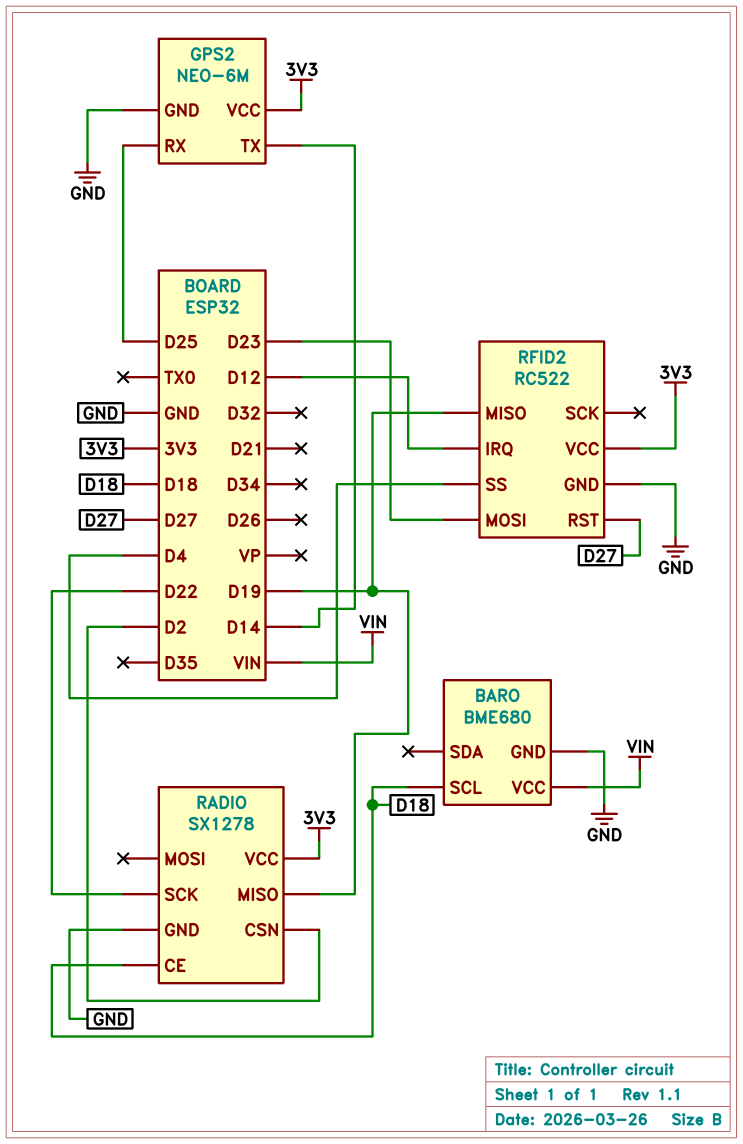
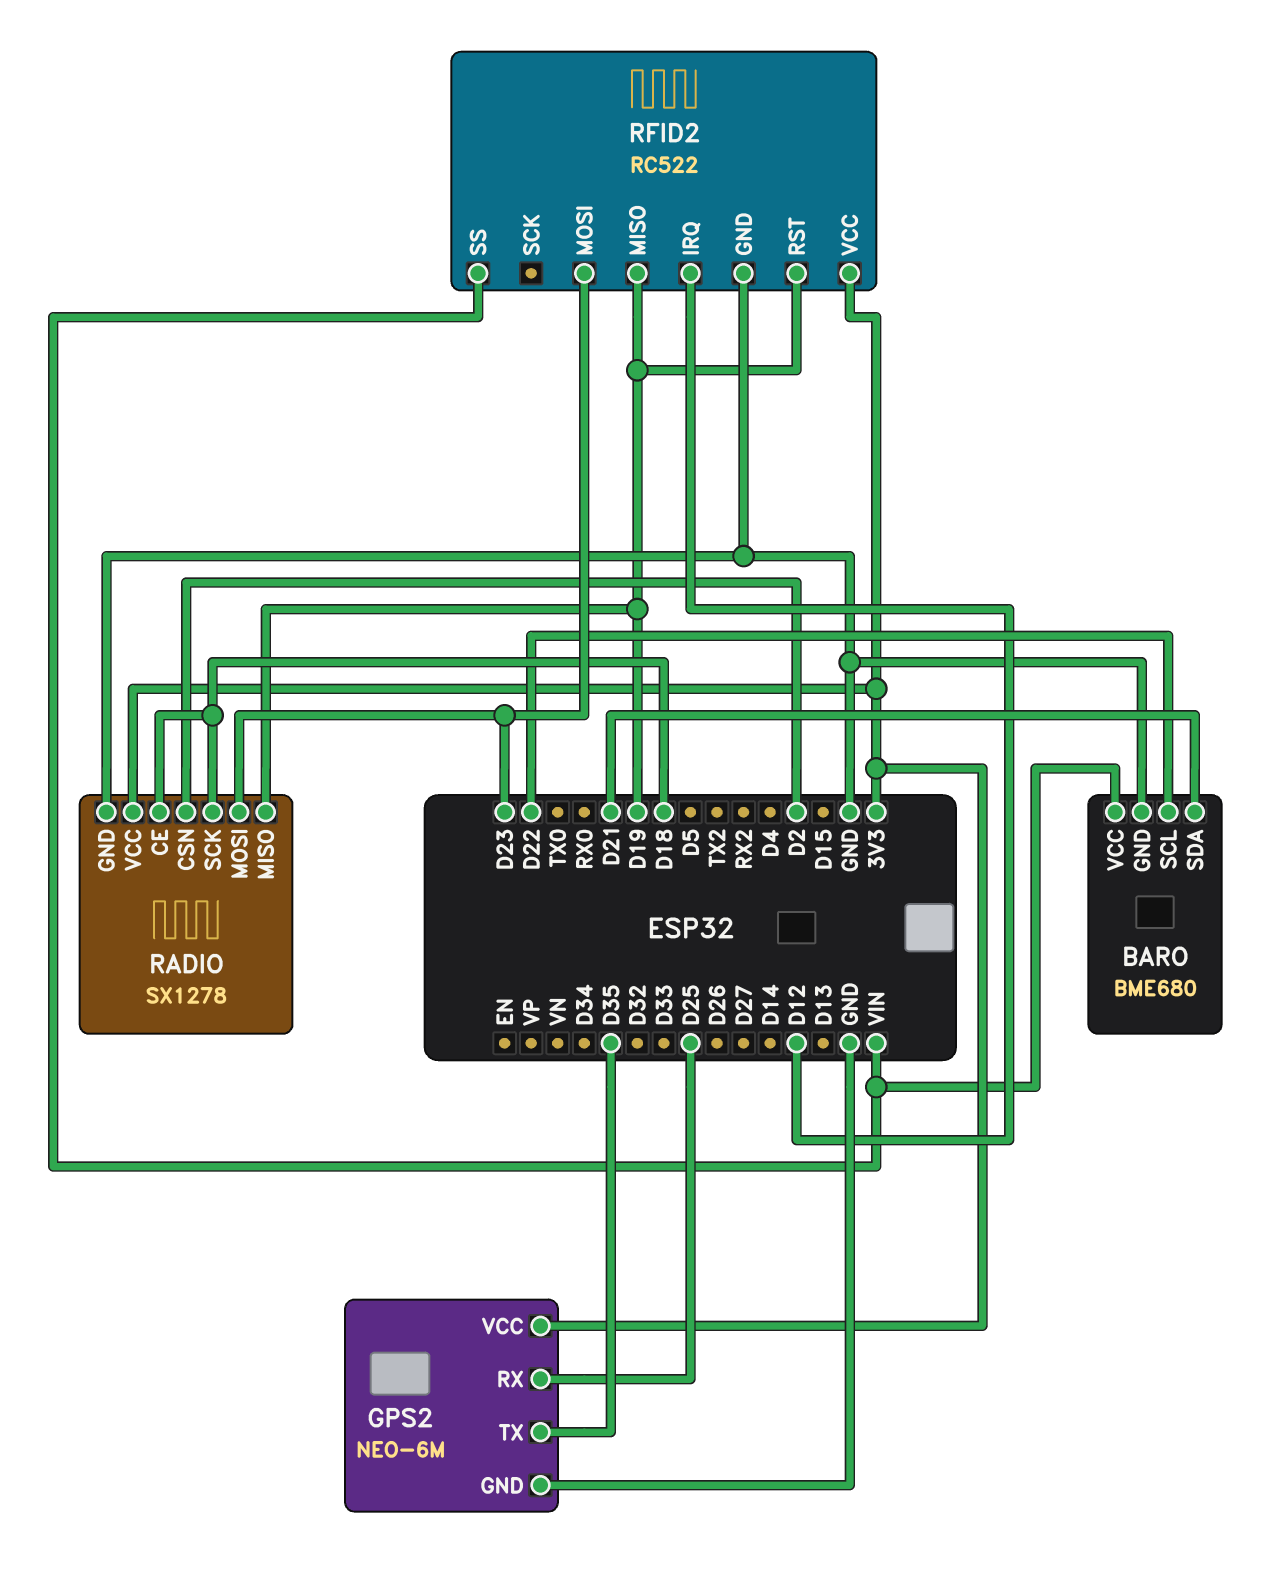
BARO pin SCL: D18 -> D22
BARO pin SDA: none -> D21
GPS2 pin TX: D14 -> D35
RADIO pin MOSI: none -> D23
RADIO pin SCK: D22 -> D18
RFID2 pin RST: D27 -> D19
RFID2 pin SS: D4 -> VIN

